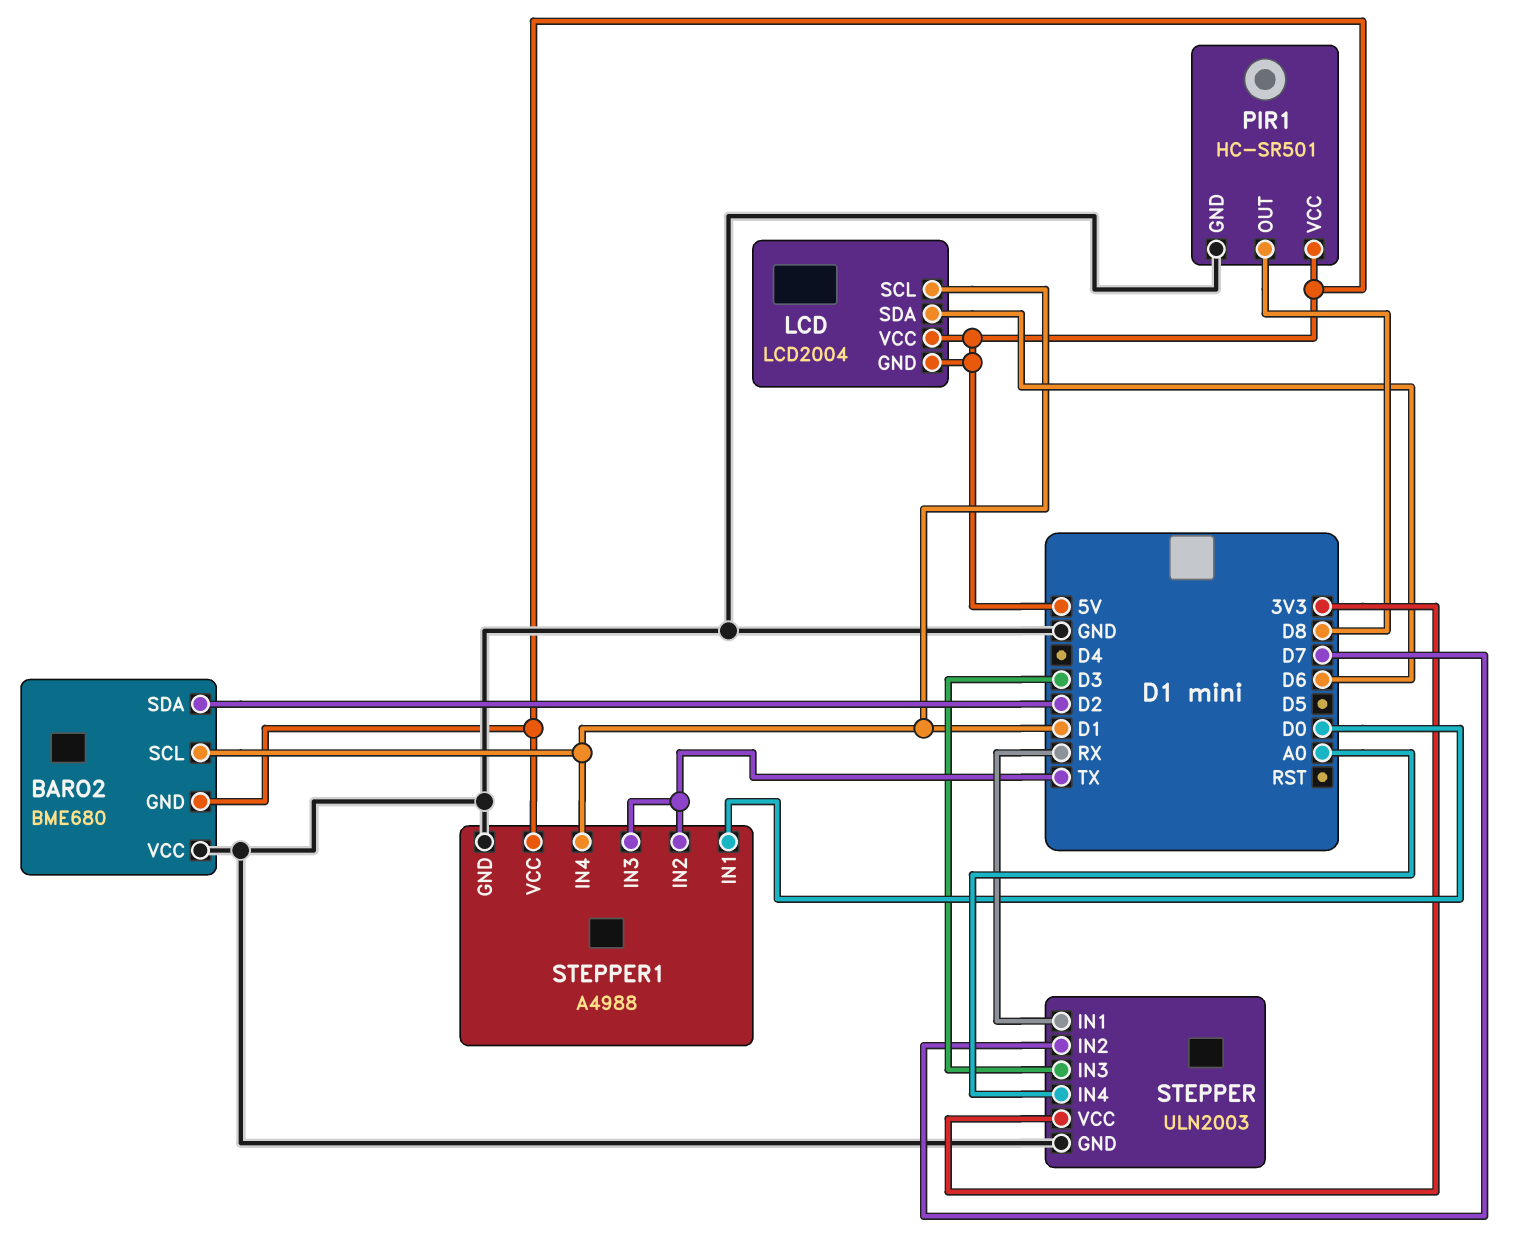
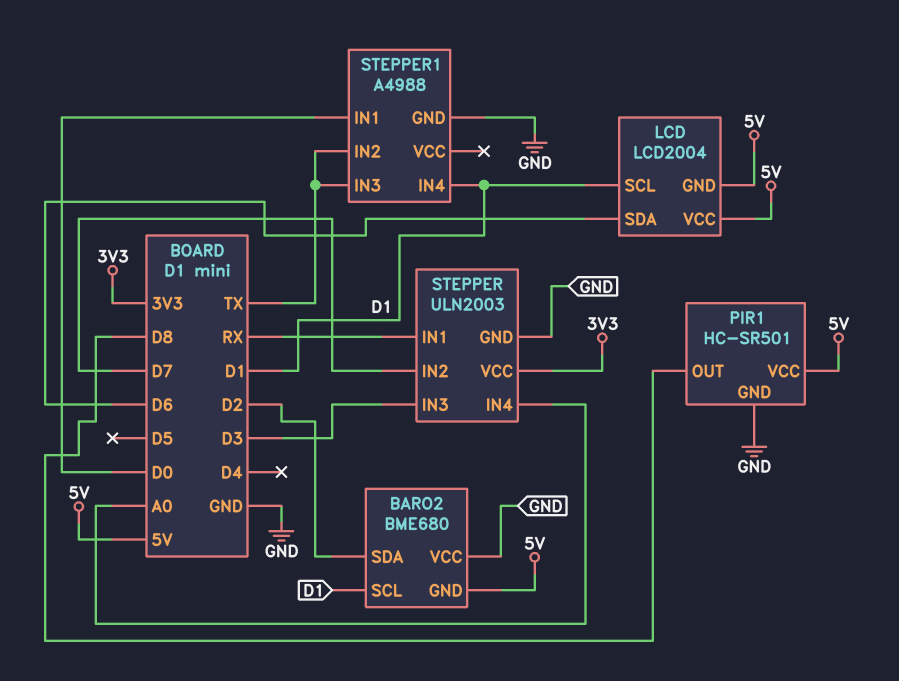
STEPPER1 pin VCC: 5V -> none

